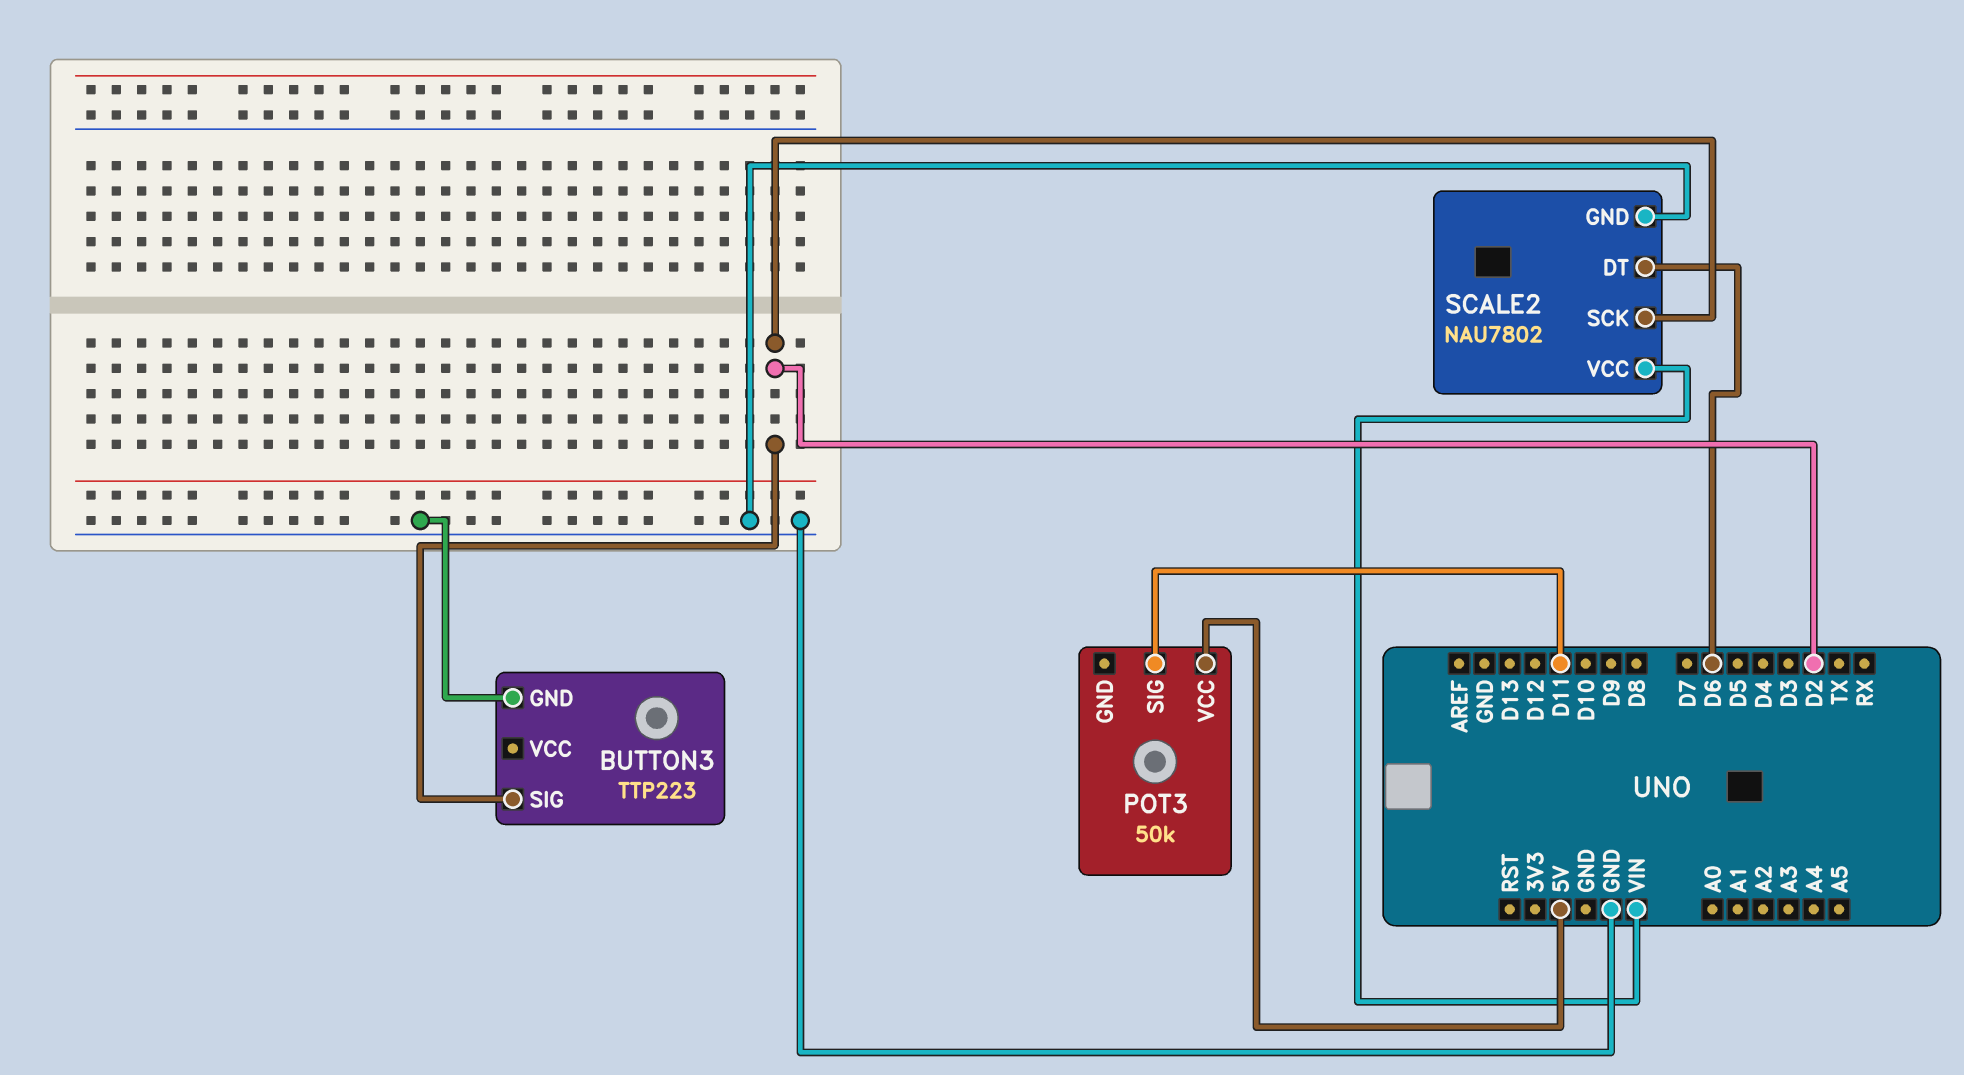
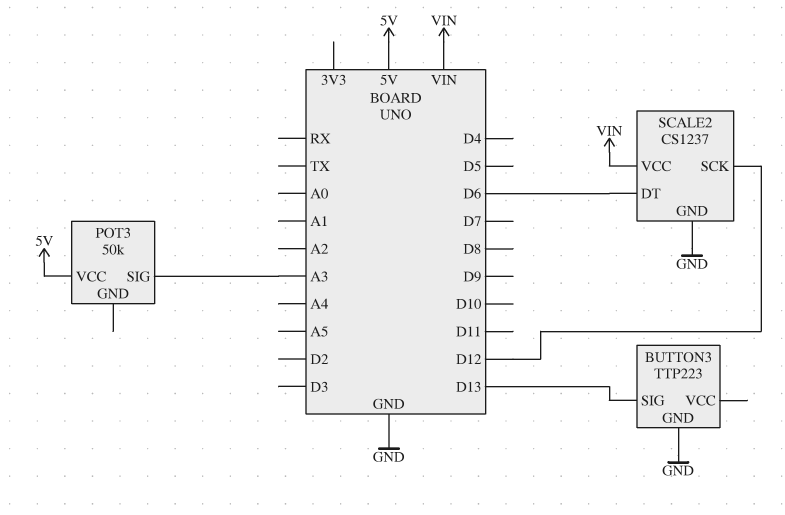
BUTTON3 pin SIG: D2 -> D13
POT3 pin SIG: D11 -> A3
SCALE2: NAU7802 -> CS1237
SCALE2 pin SCK: D2 -> D12

